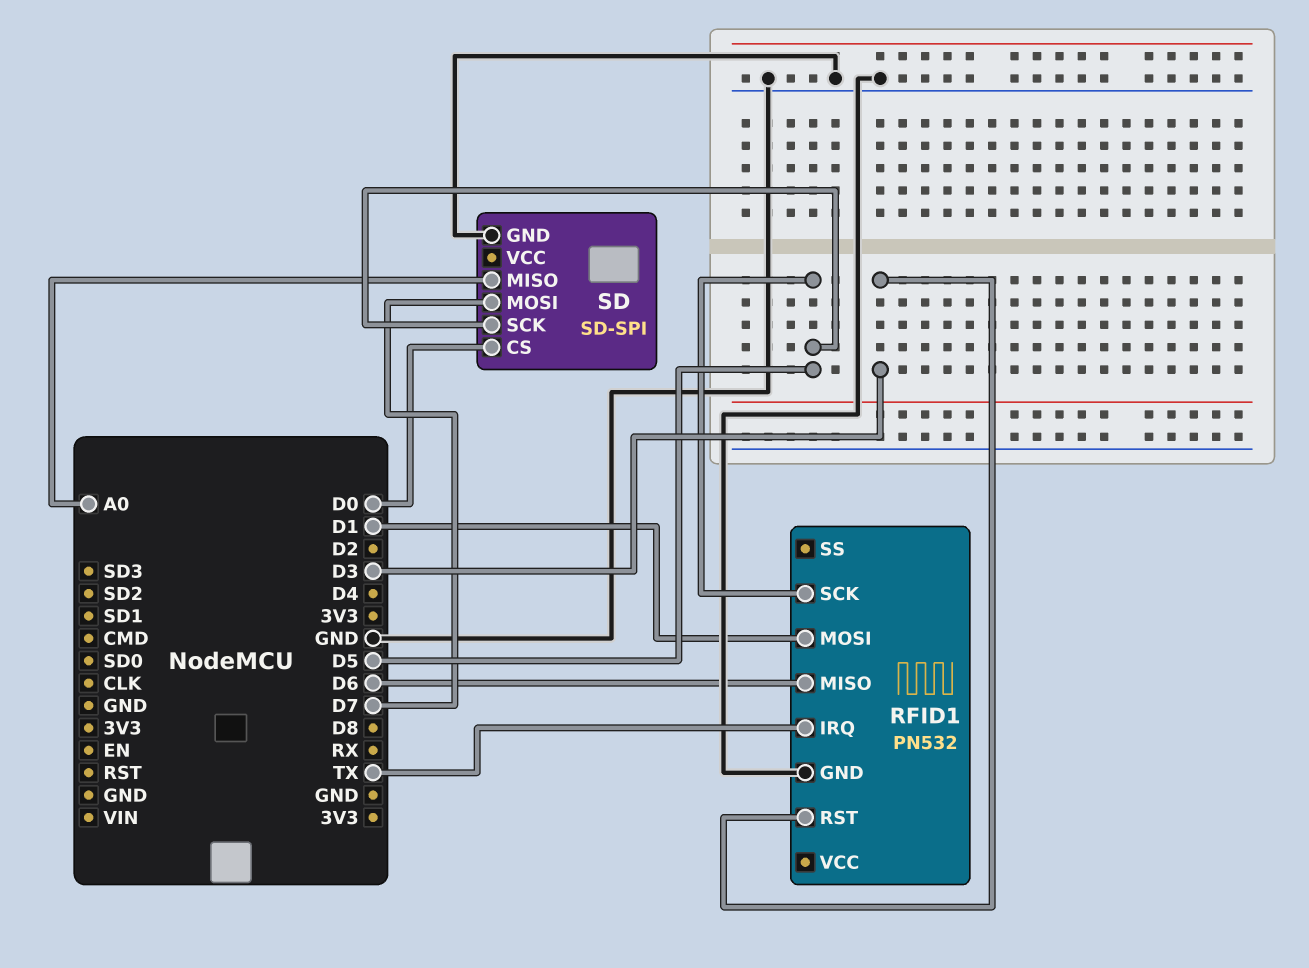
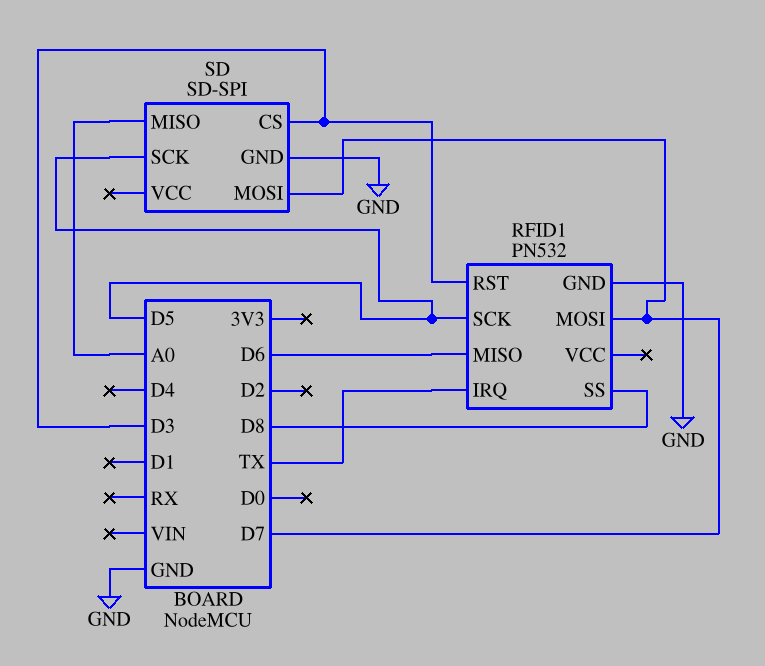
RFID1 pin MOSI: D1 -> D7
RFID1 pin SS: none -> D8
SD pin CS: D0 -> D3

